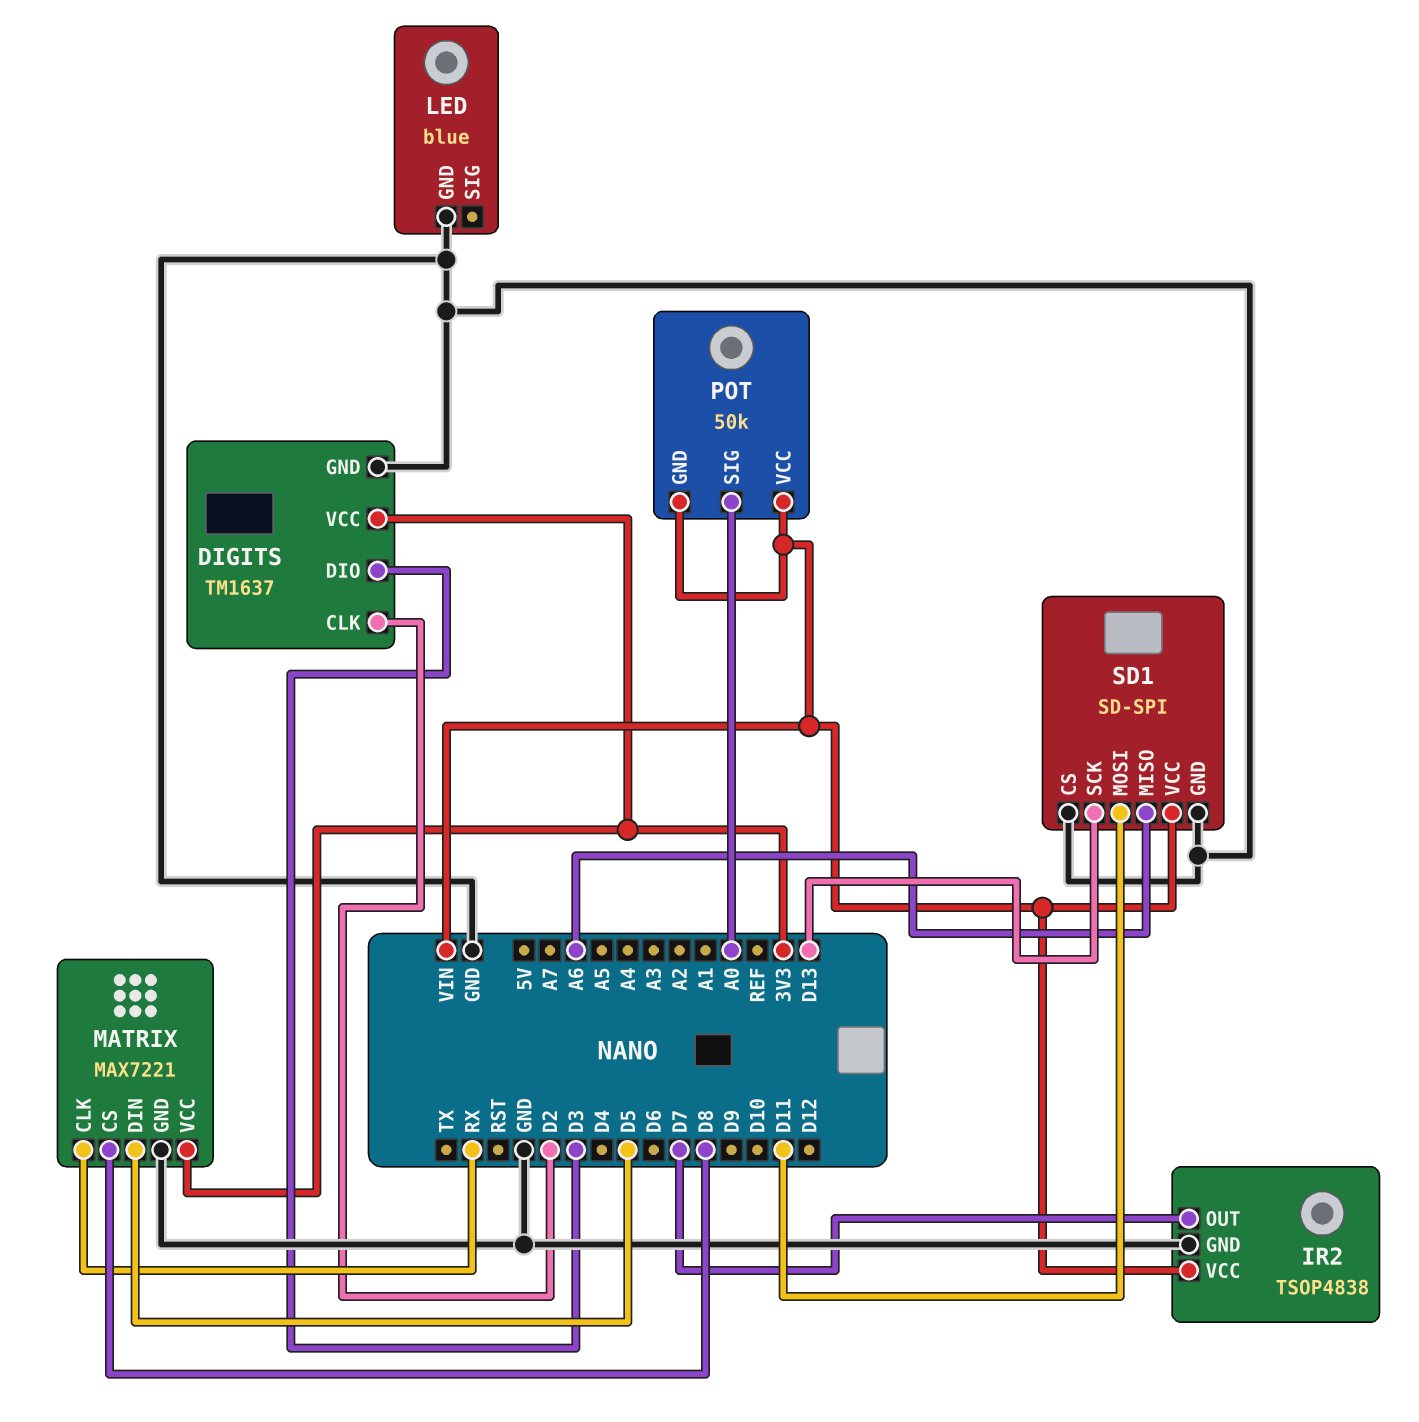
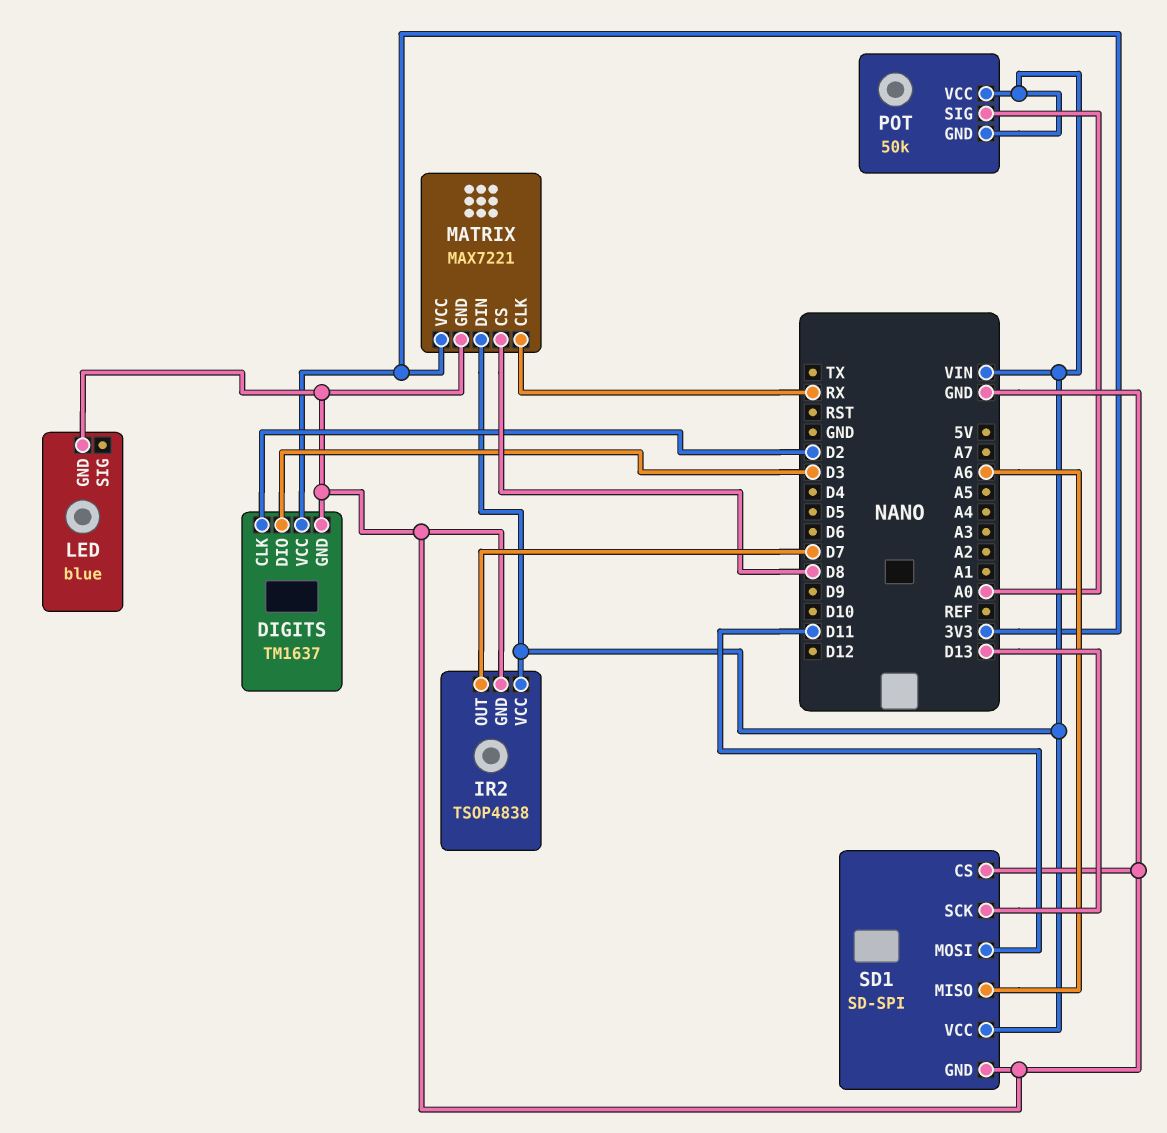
MATRIX pin DIN: D5 -> VIN

